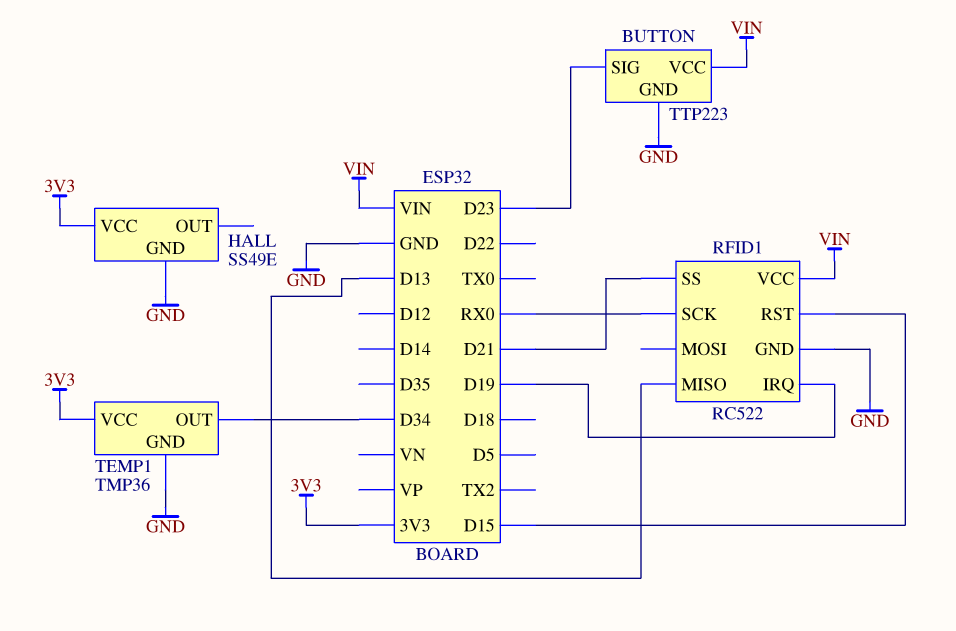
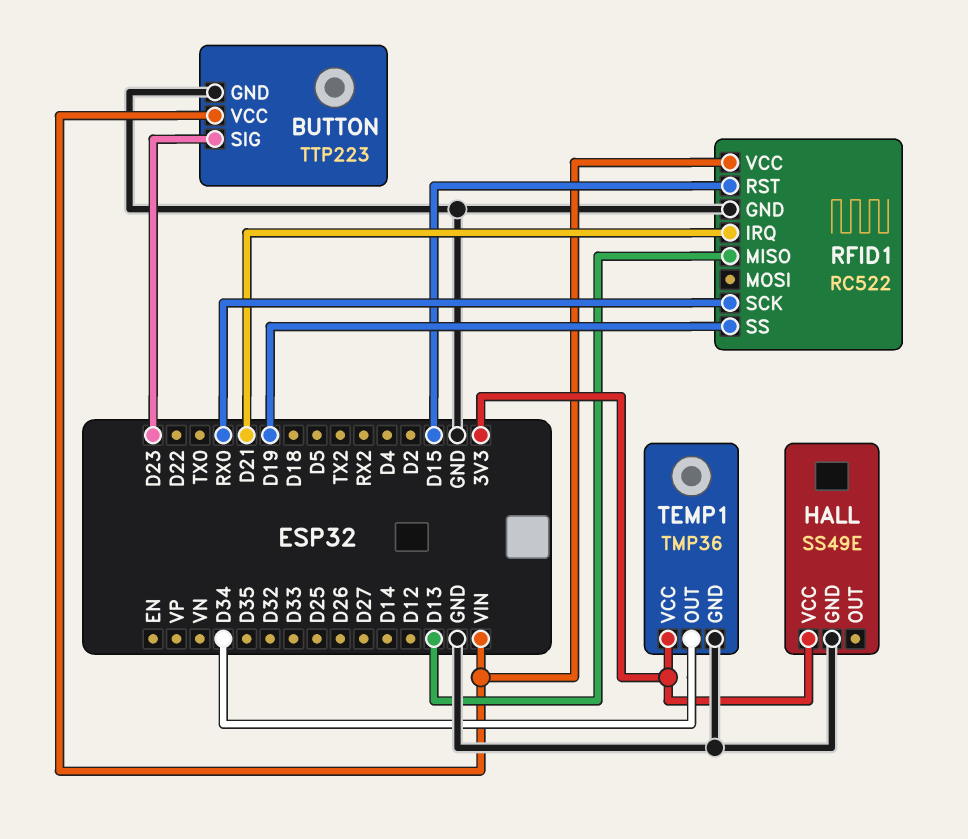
RFID1 pin IRQ: D19 -> D21
RFID1 pin SS: D21 -> D19

